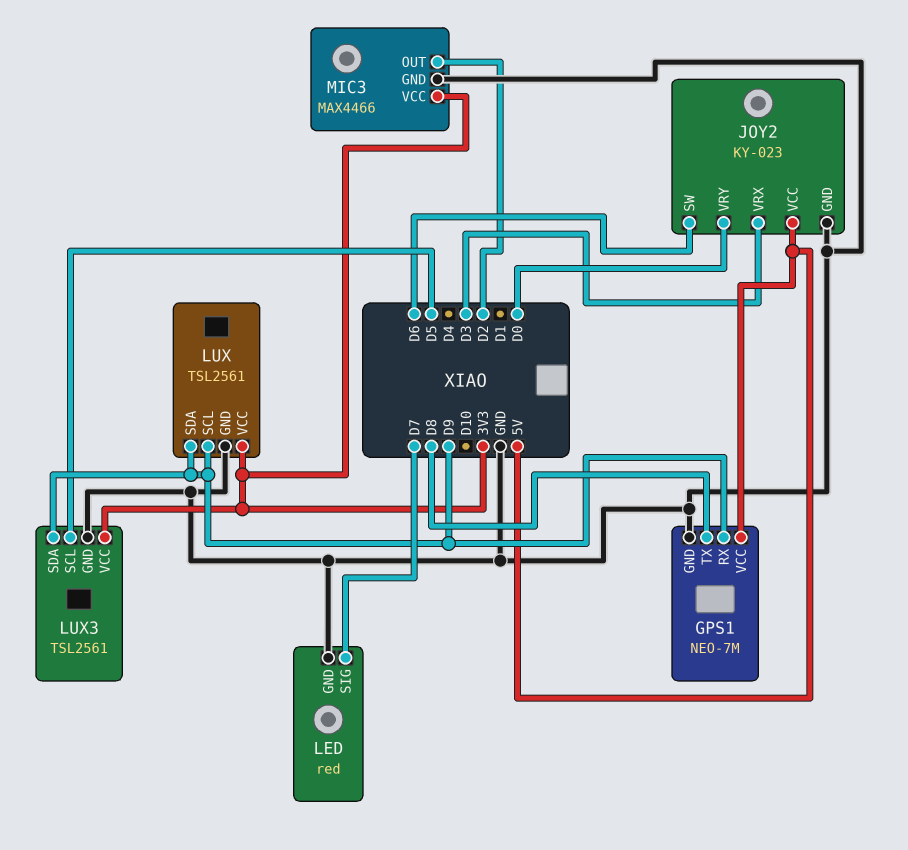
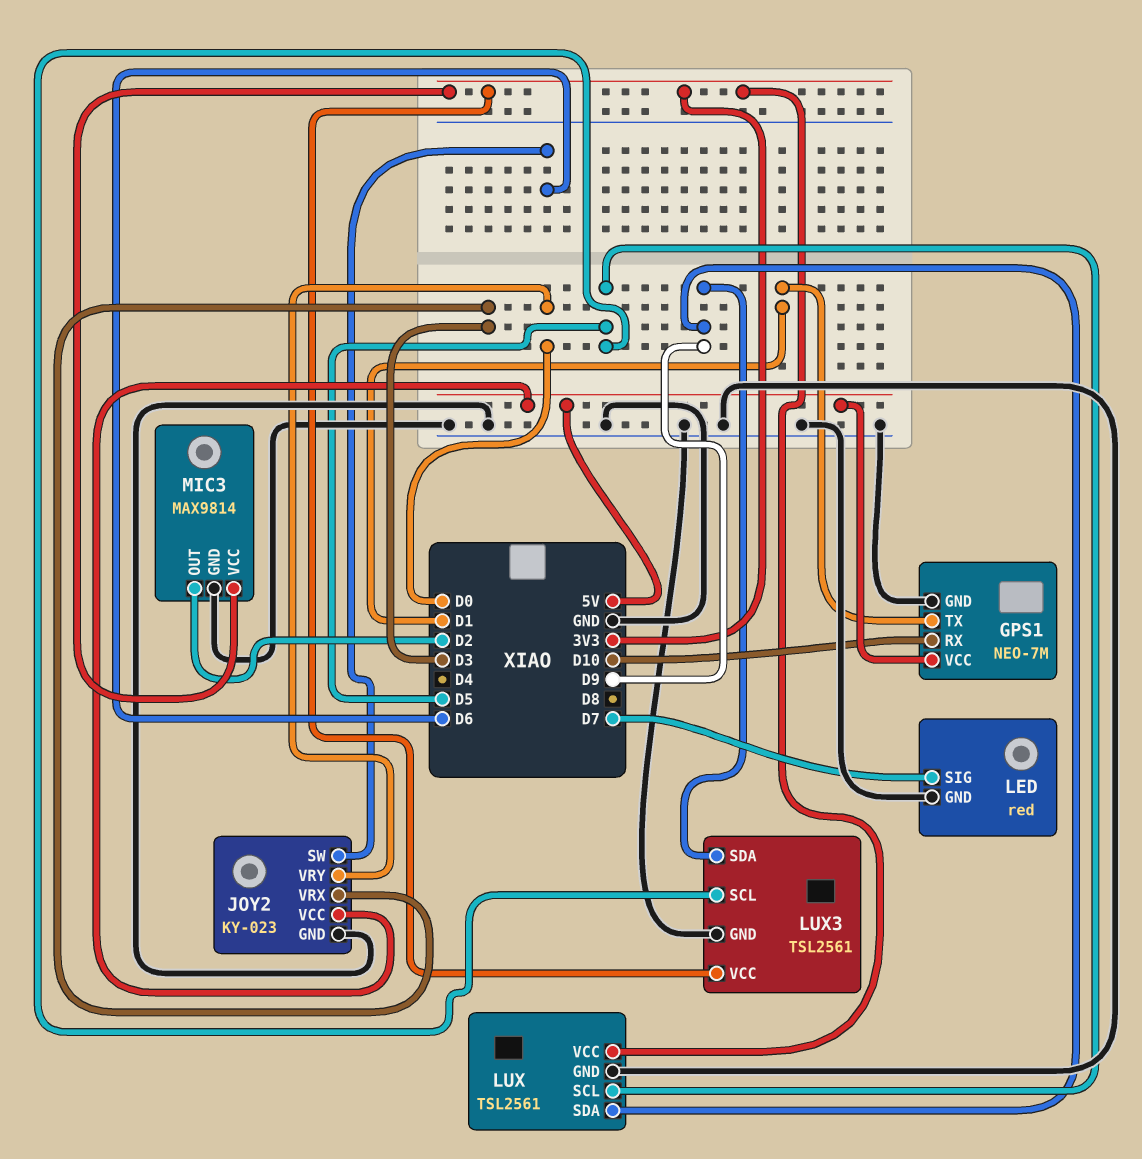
GPS1 pin RX: D9 -> D10
GPS1 pin TX: D8 -> D1
LUX pin SCL: D9 -> D5
MIC3: MAX4466 -> MAX9814

